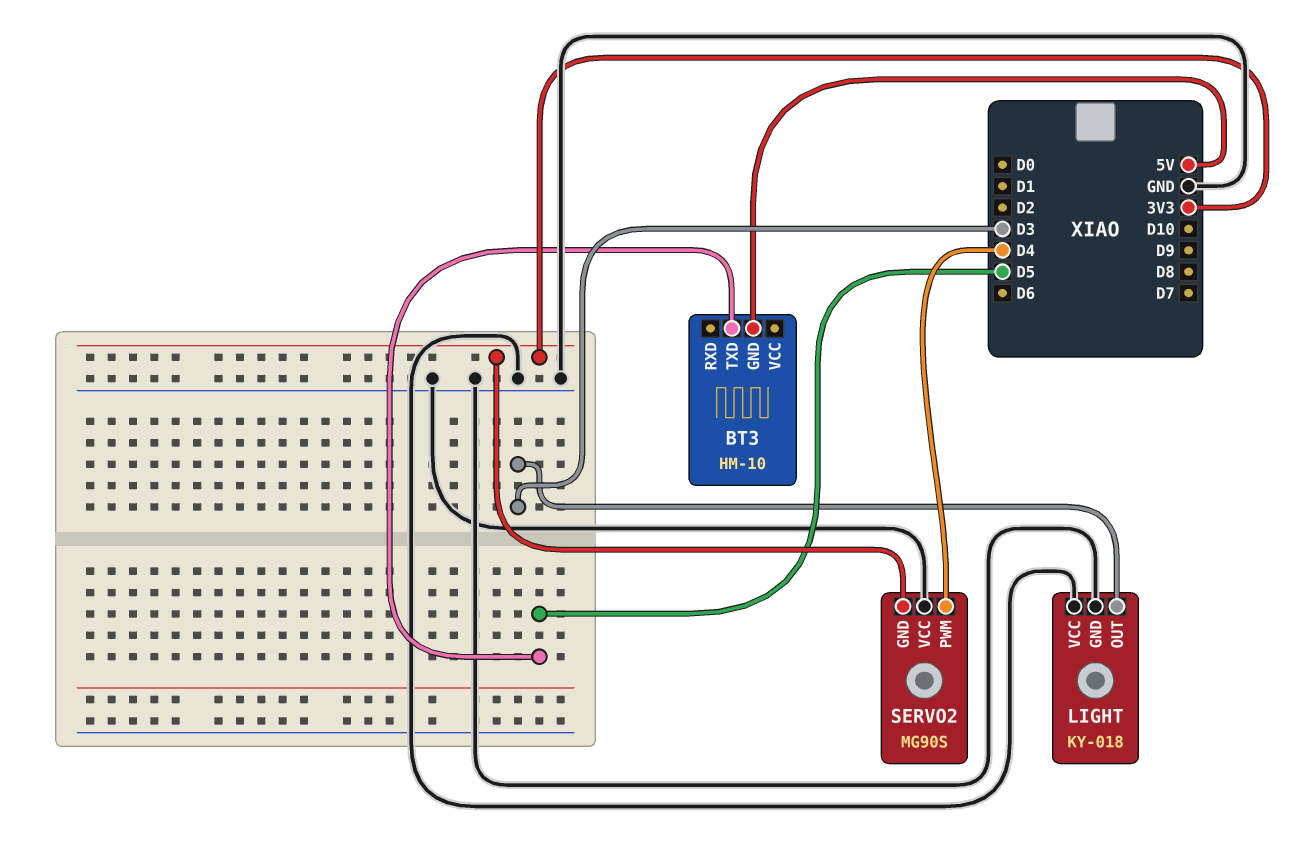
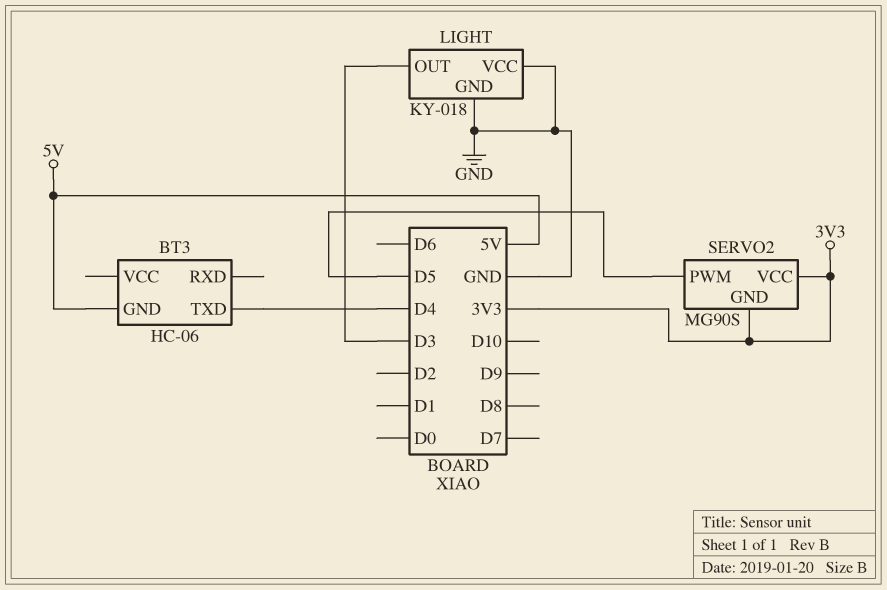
BT3: HM-10 -> HC-06
BT3 pin TXD: D5 -> D4
SERVO2 pin PWM: D4 -> D5
SERVO2 pin VCC: GND -> 3V3

